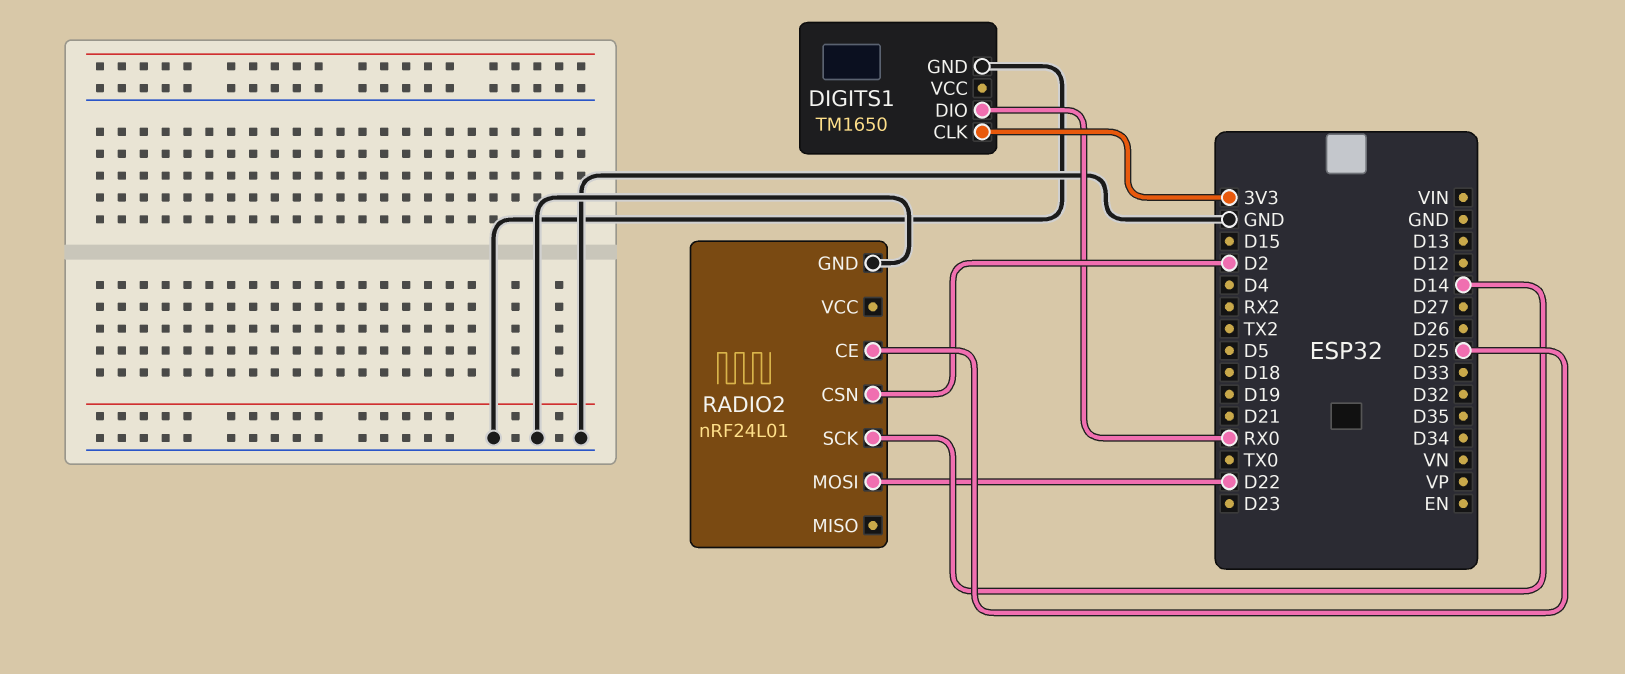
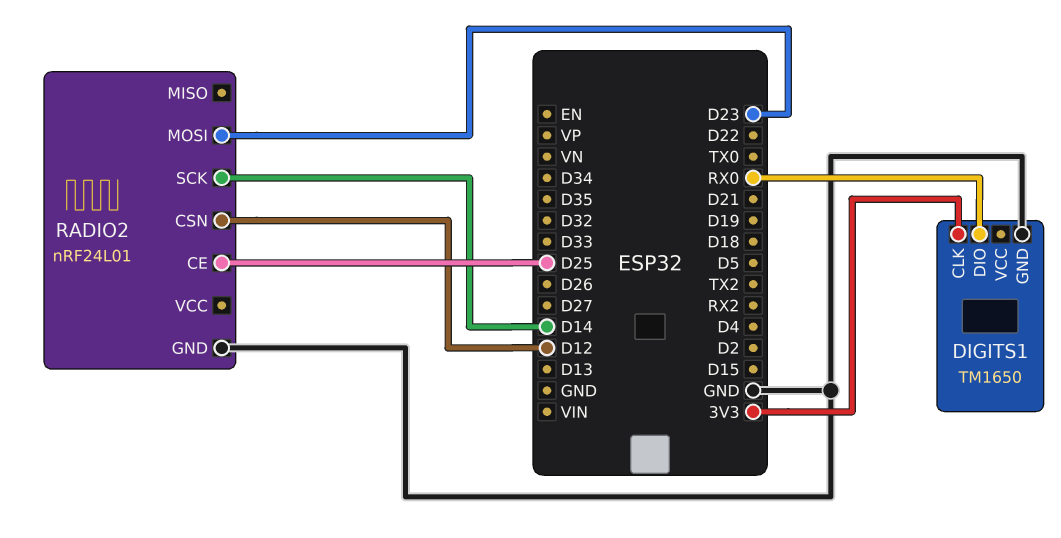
RADIO2 pin CSN: D2 -> D12
RADIO2 pin MOSI: D22 -> D23

